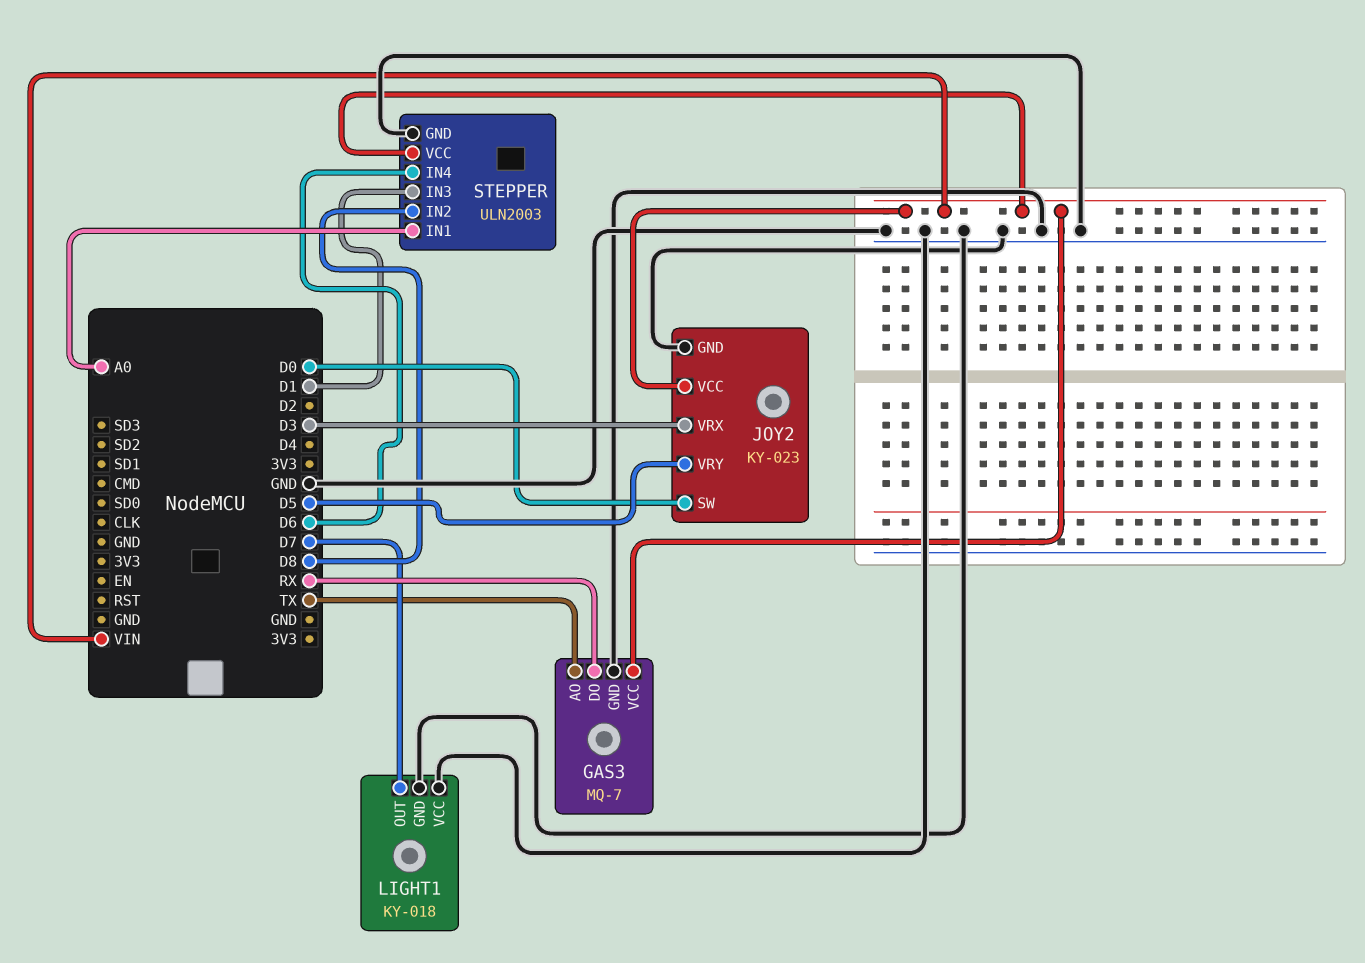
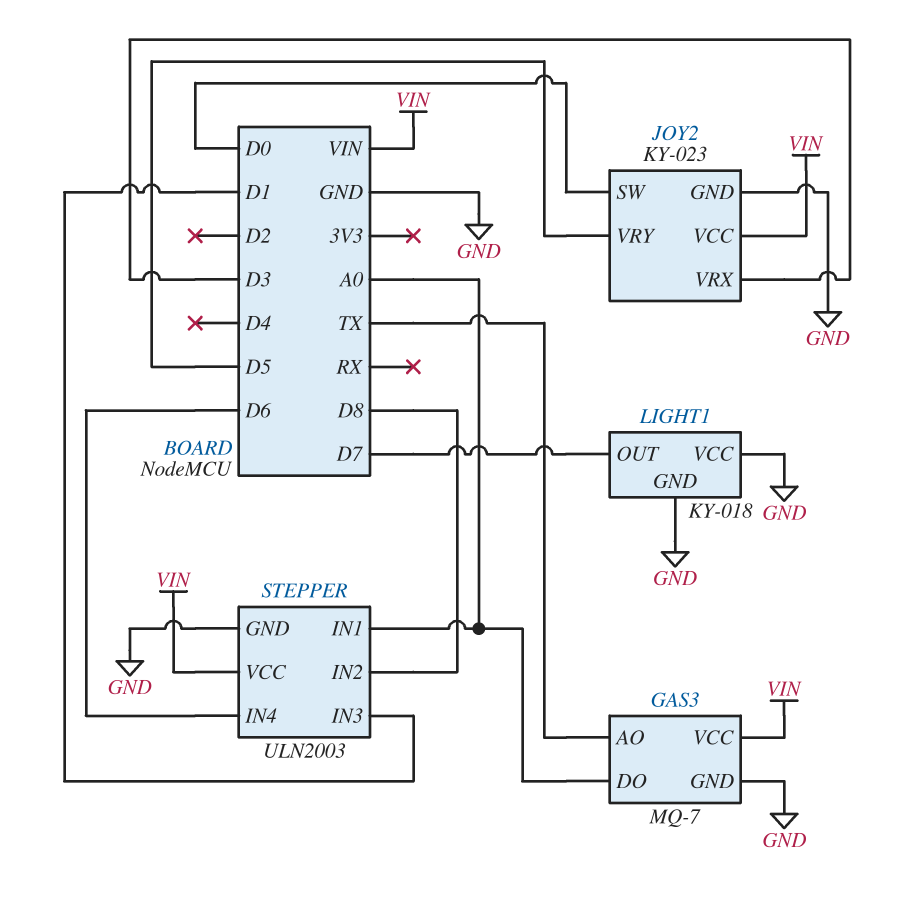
GAS3 pin DO: RX -> A0

